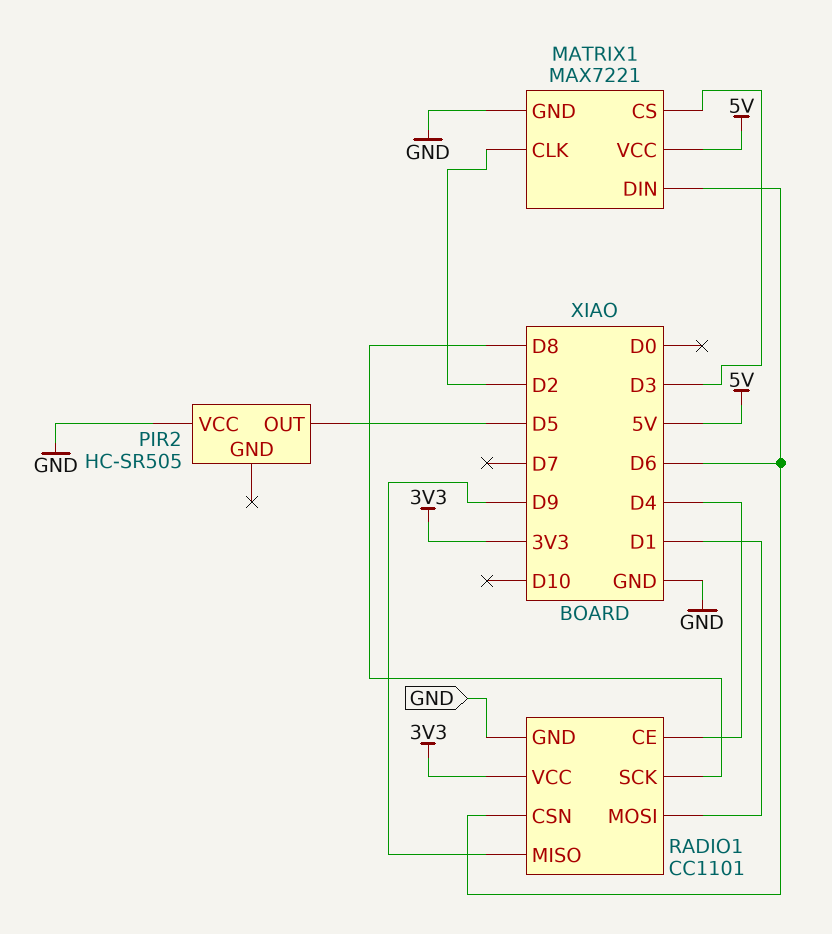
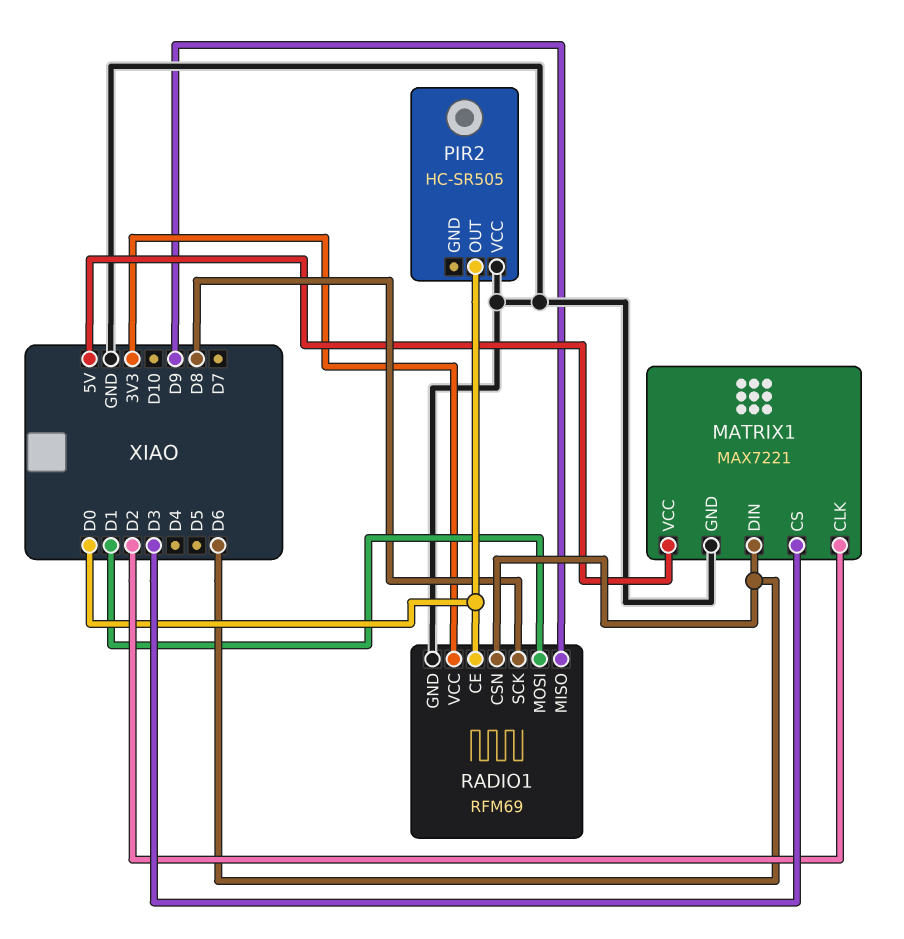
PIR2 pin OUT: D5 -> D0
RADIO1: CC1101 -> RFM69
RADIO1 pin CE: D4 -> D0

